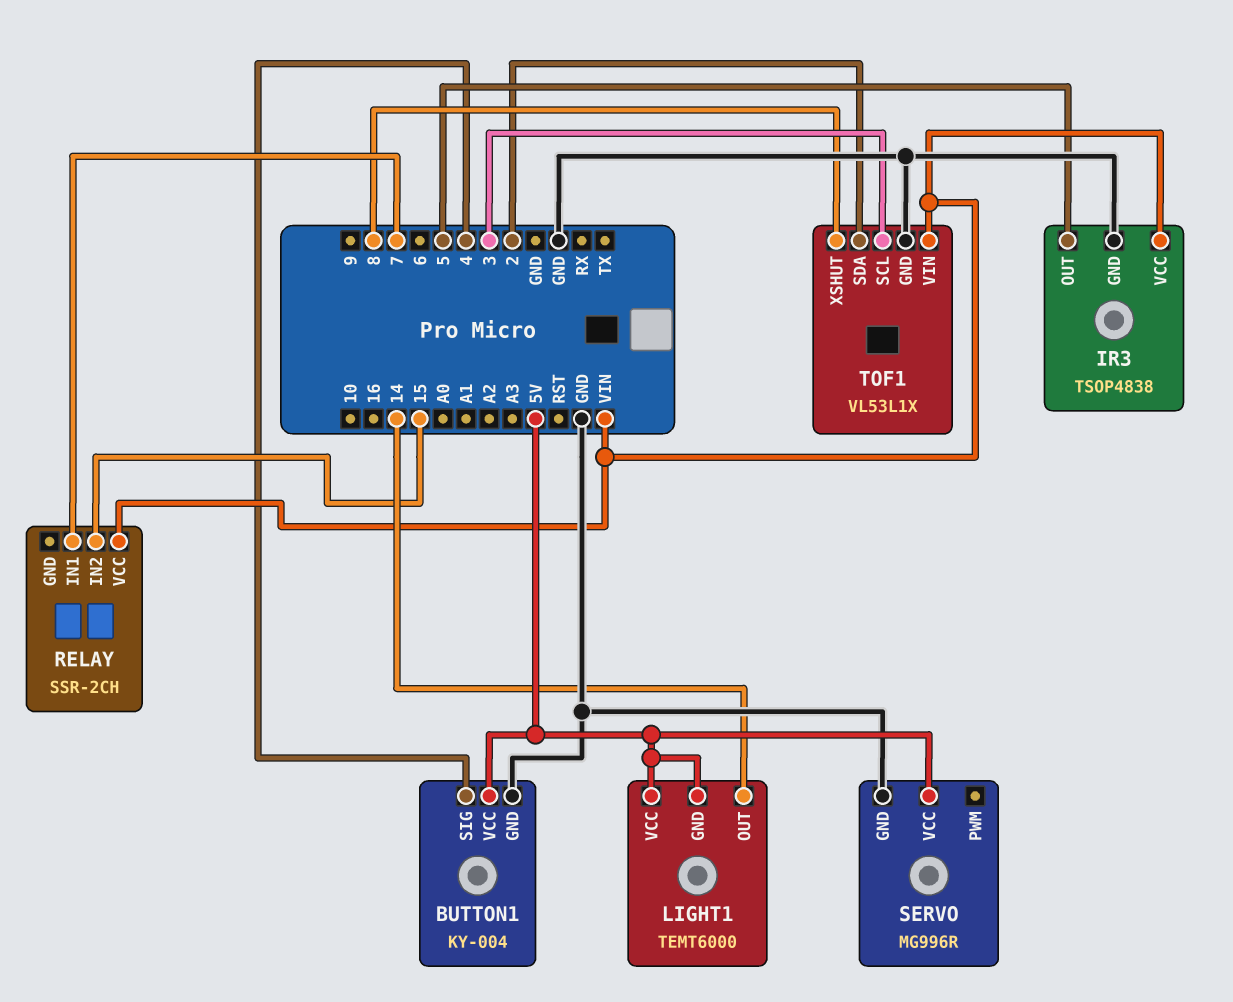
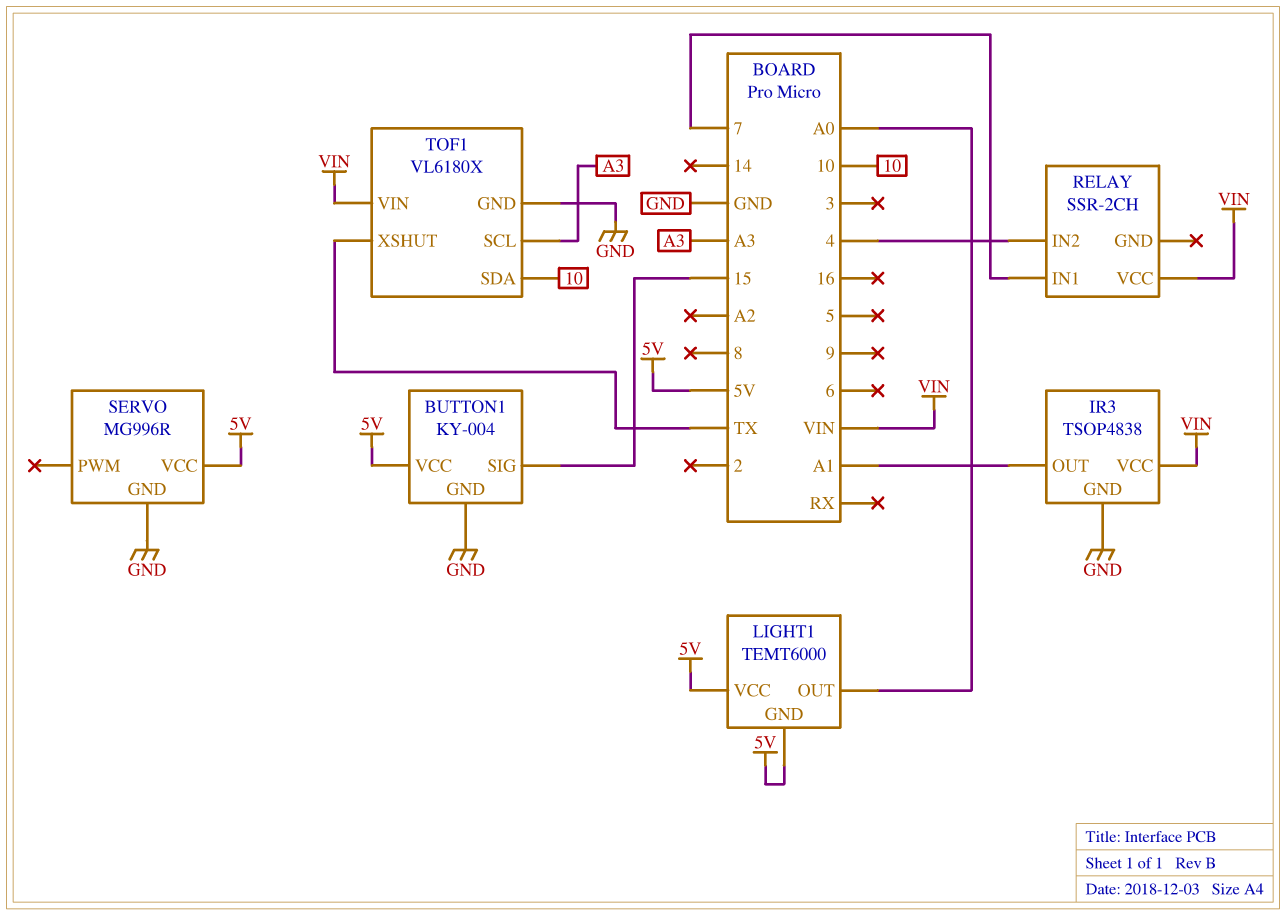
BUTTON1 pin SIG: 4 -> 15
IR3 pin OUT: 5 -> A1
LIGHT1 pin OUT: 14 -> A0
RELAY pin IN2: 15 -> 4
TOF1: VL53L1X -> VL6180X
TOF1 pin SCL: 3 -> A3
TOF1 pin SDA: 2 -> 10
TOF1 pin XSHUT: 8 -> TX

